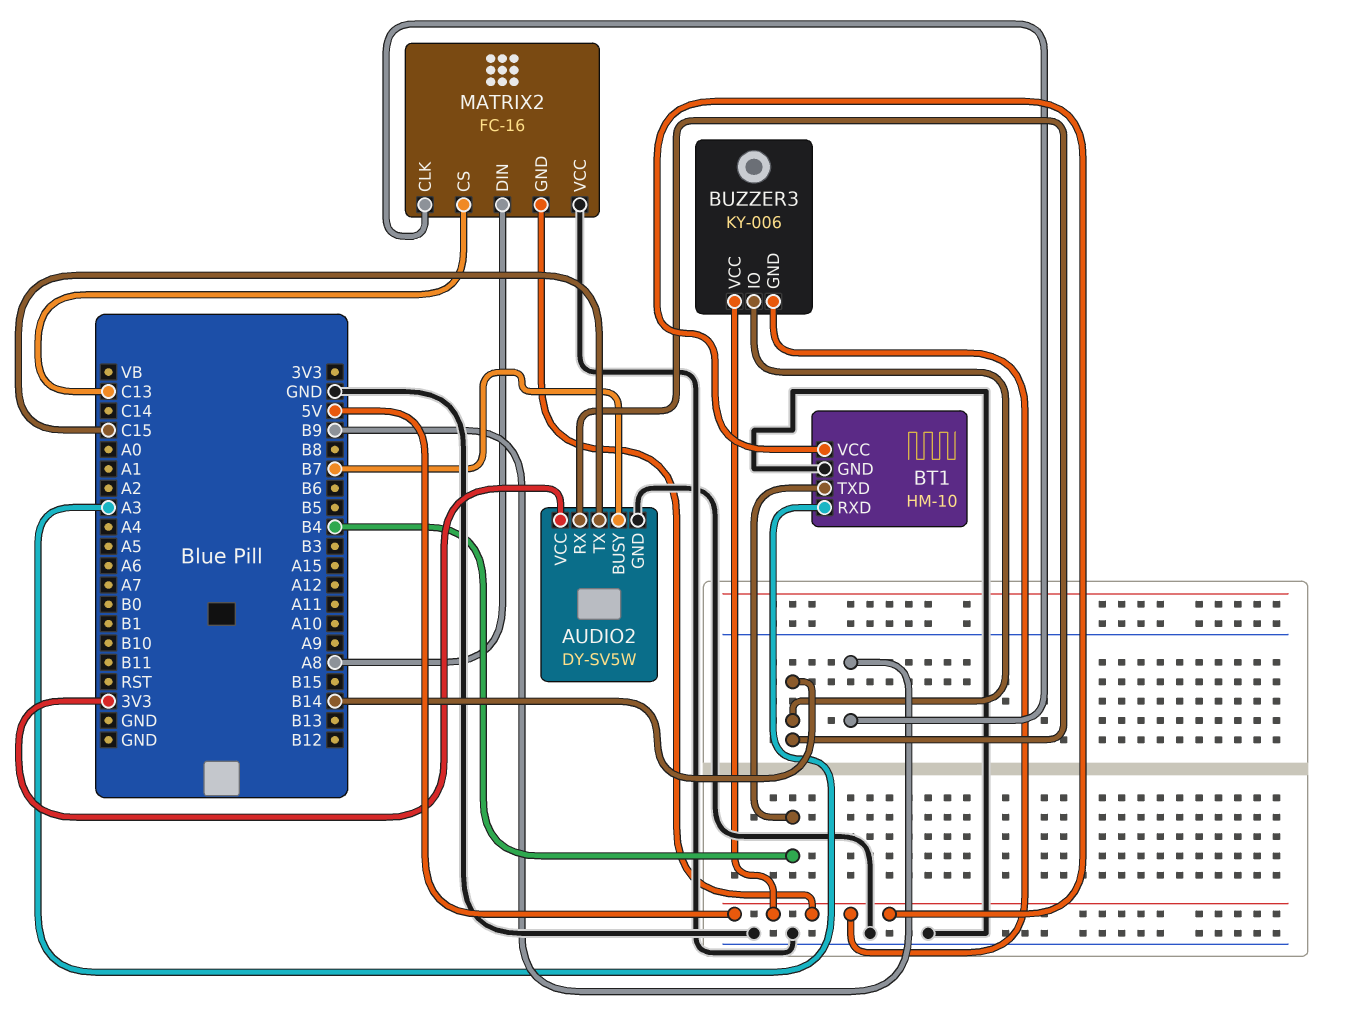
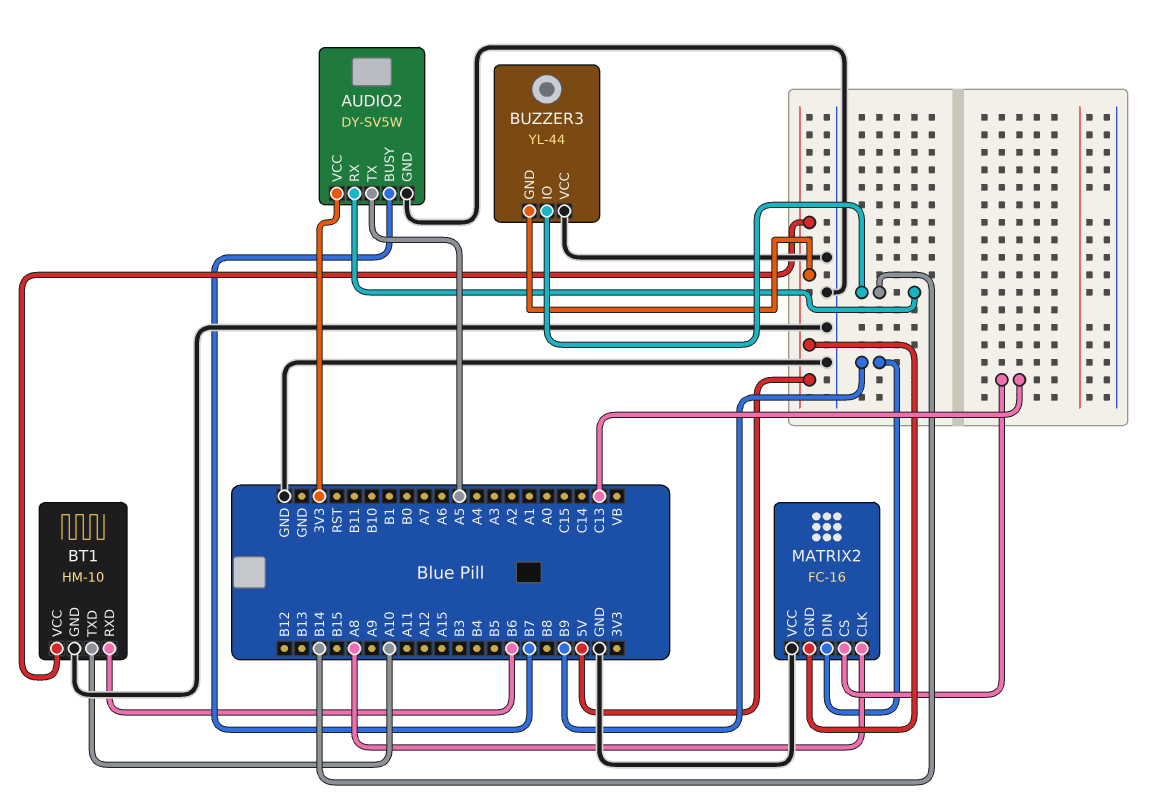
AUDIO2 pin TX: C15 -> A5
BT1 pin RXD: A3 -> B6
BT1 pin TXD: B4 -> A10
BUZZER3: KY-006 -> YL-44
BUZZER3 pin VCC: 5V -> GND
MATRIX2 pin CLK: B9 -> A8
MATRIX2 pin DIN: A8 -> B9

